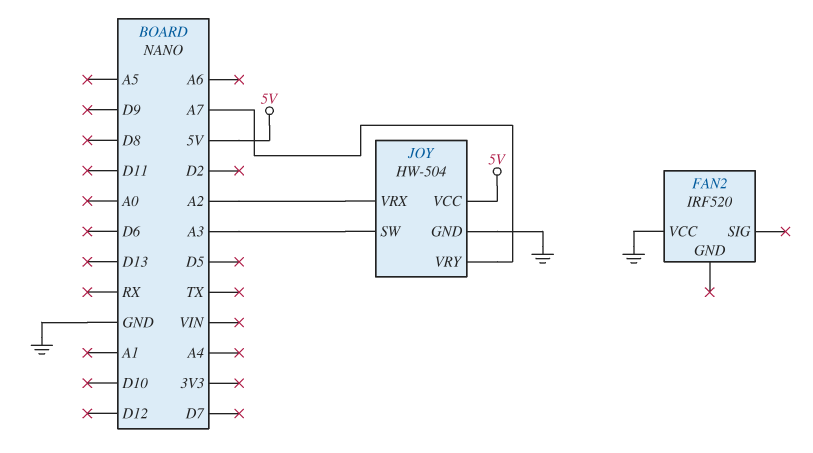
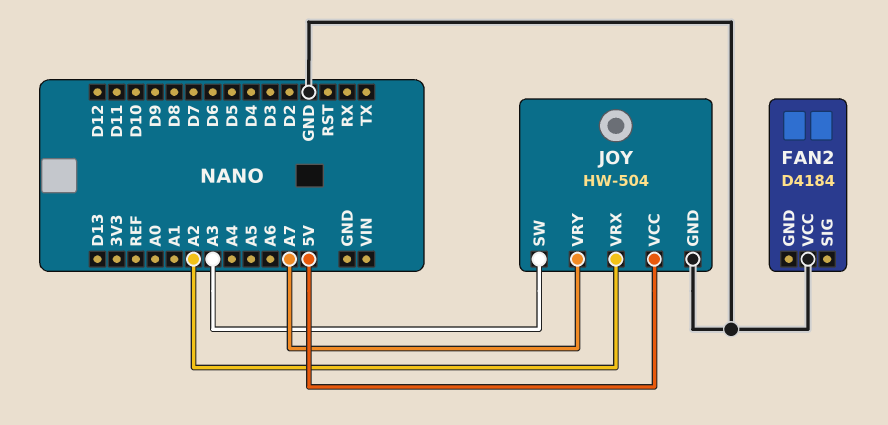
FAN2: IRF520 -> D4184

